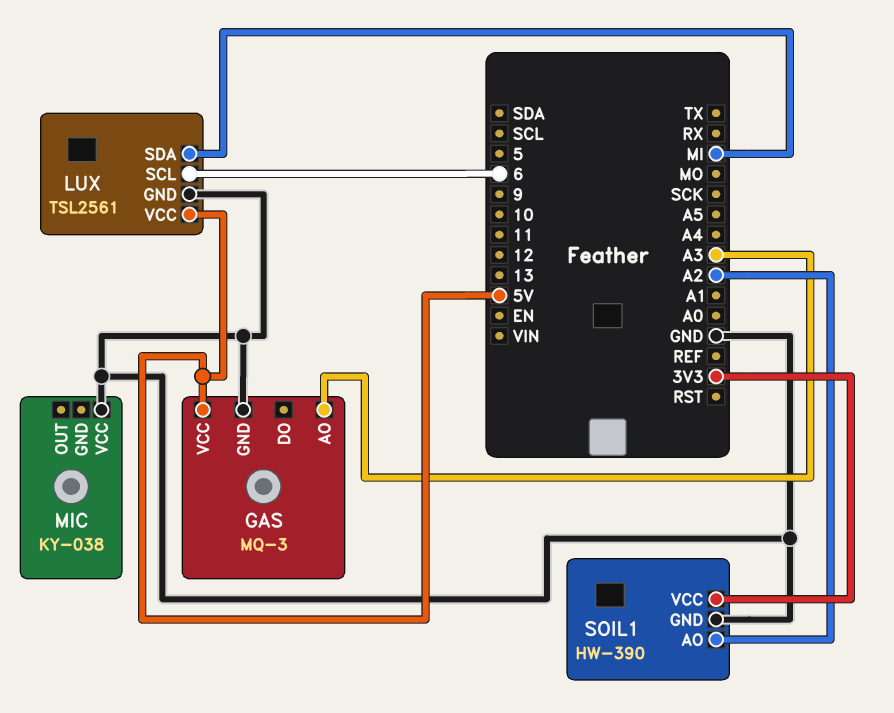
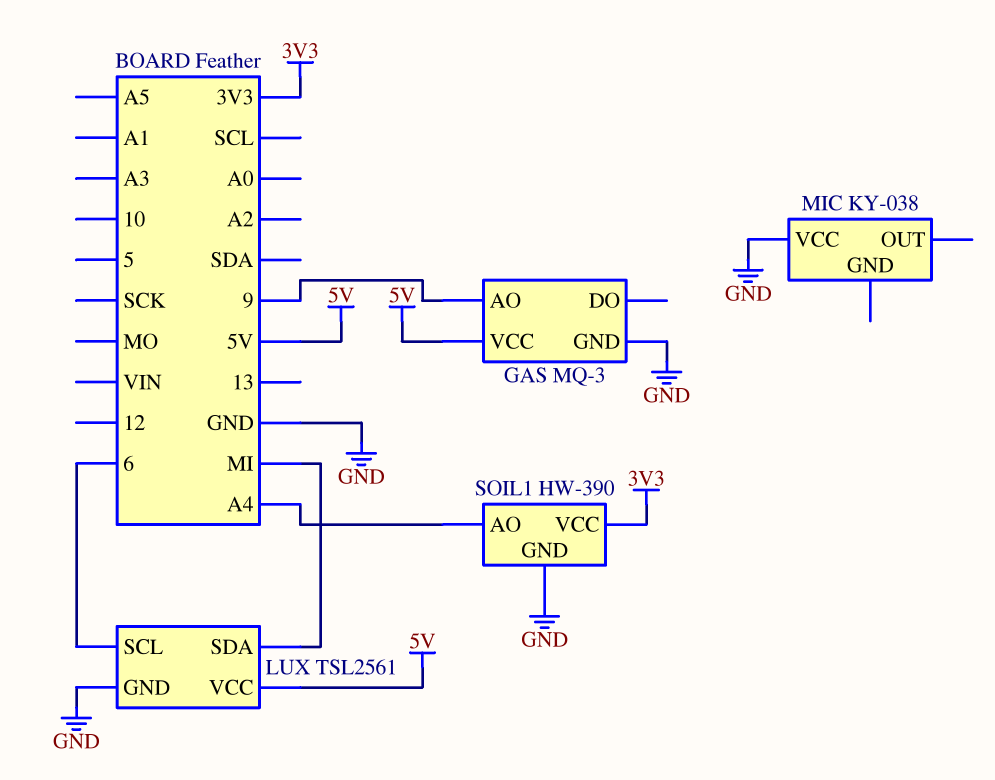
GAS pin AO: A3 -> 9
SOIL1 pin AO: A2 -> A4

